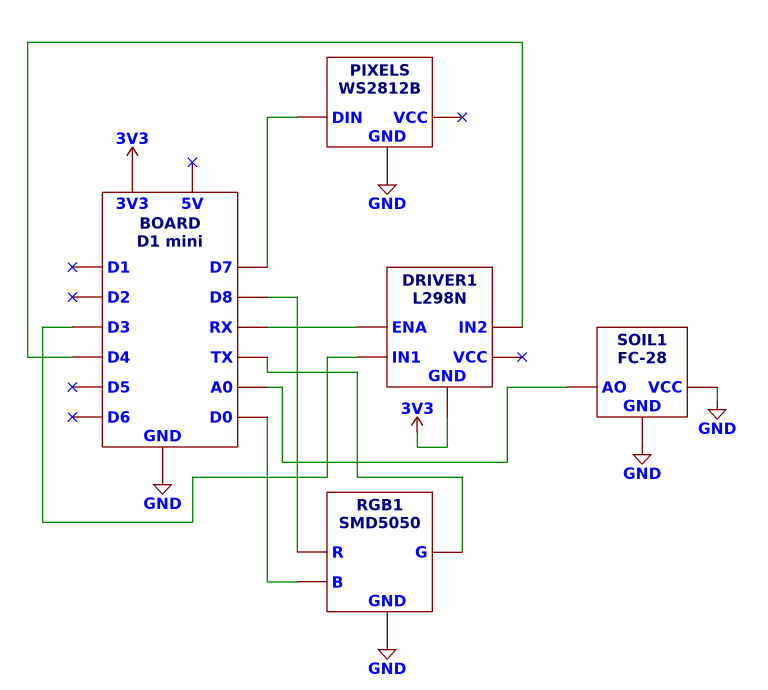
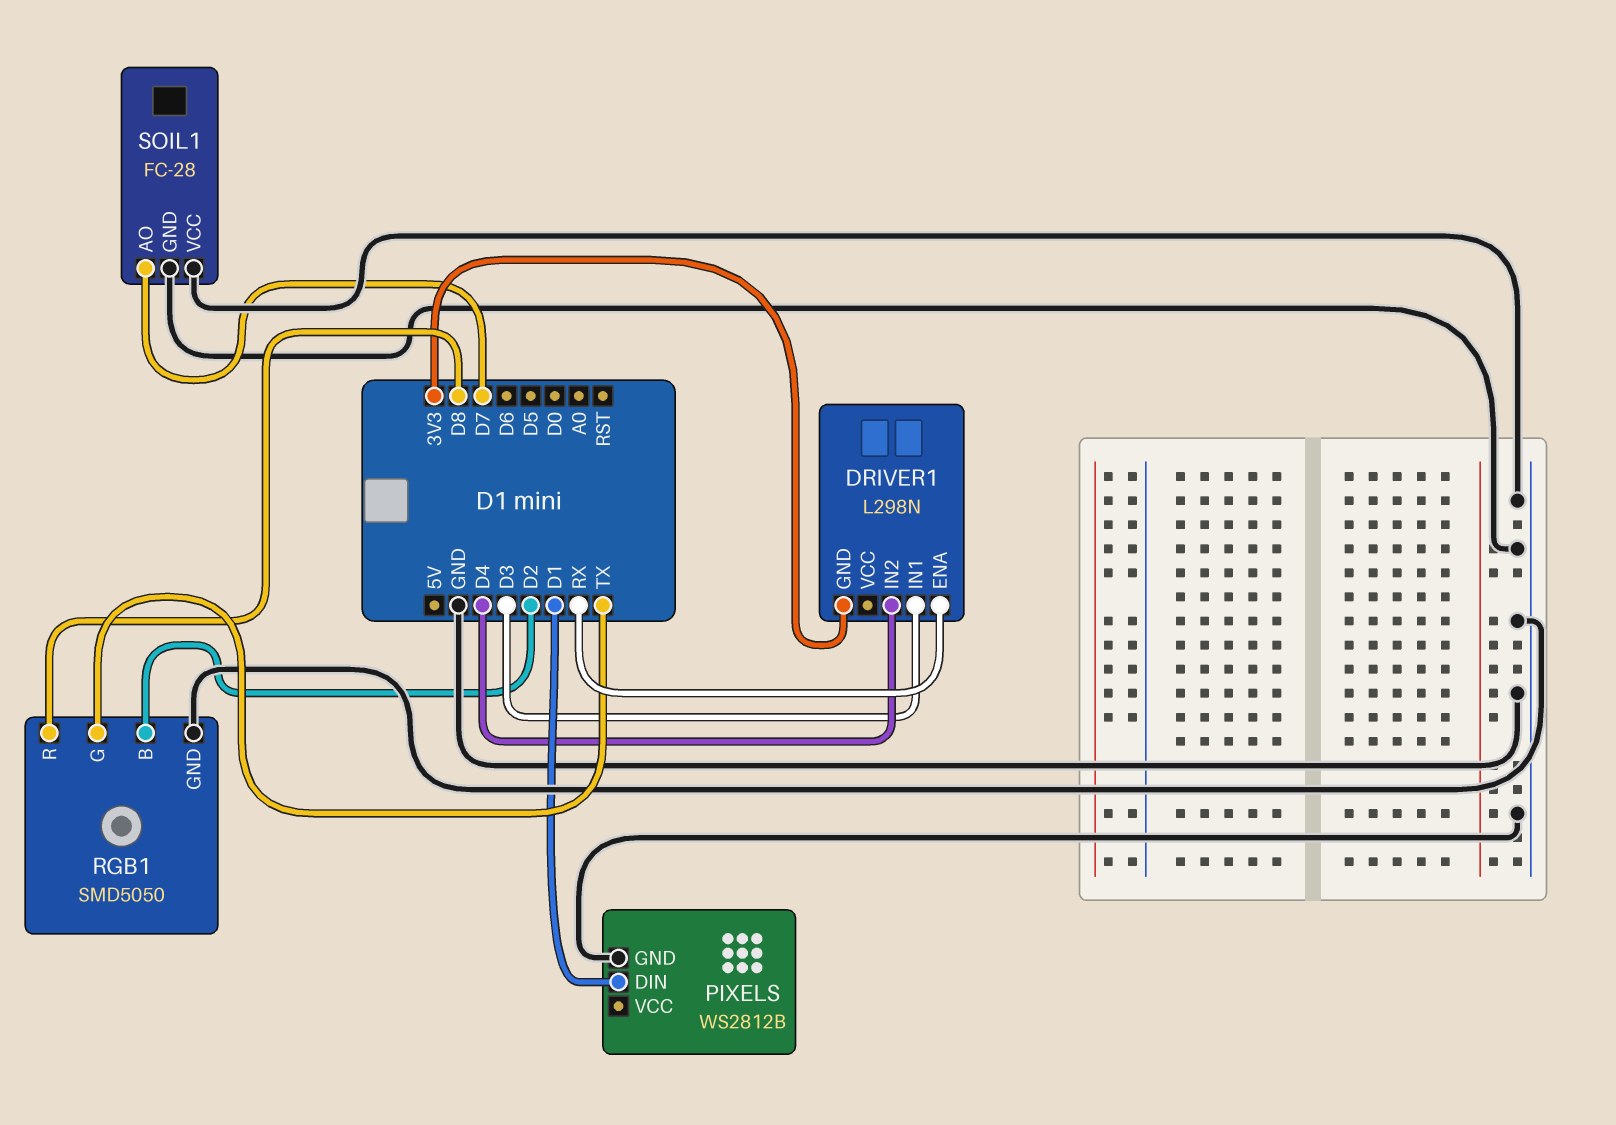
PIXELS pin DIN: D7 -> D1
RGB1 pin B: D0 -> D2
SOIL1 pin AO: A0 -> D7

